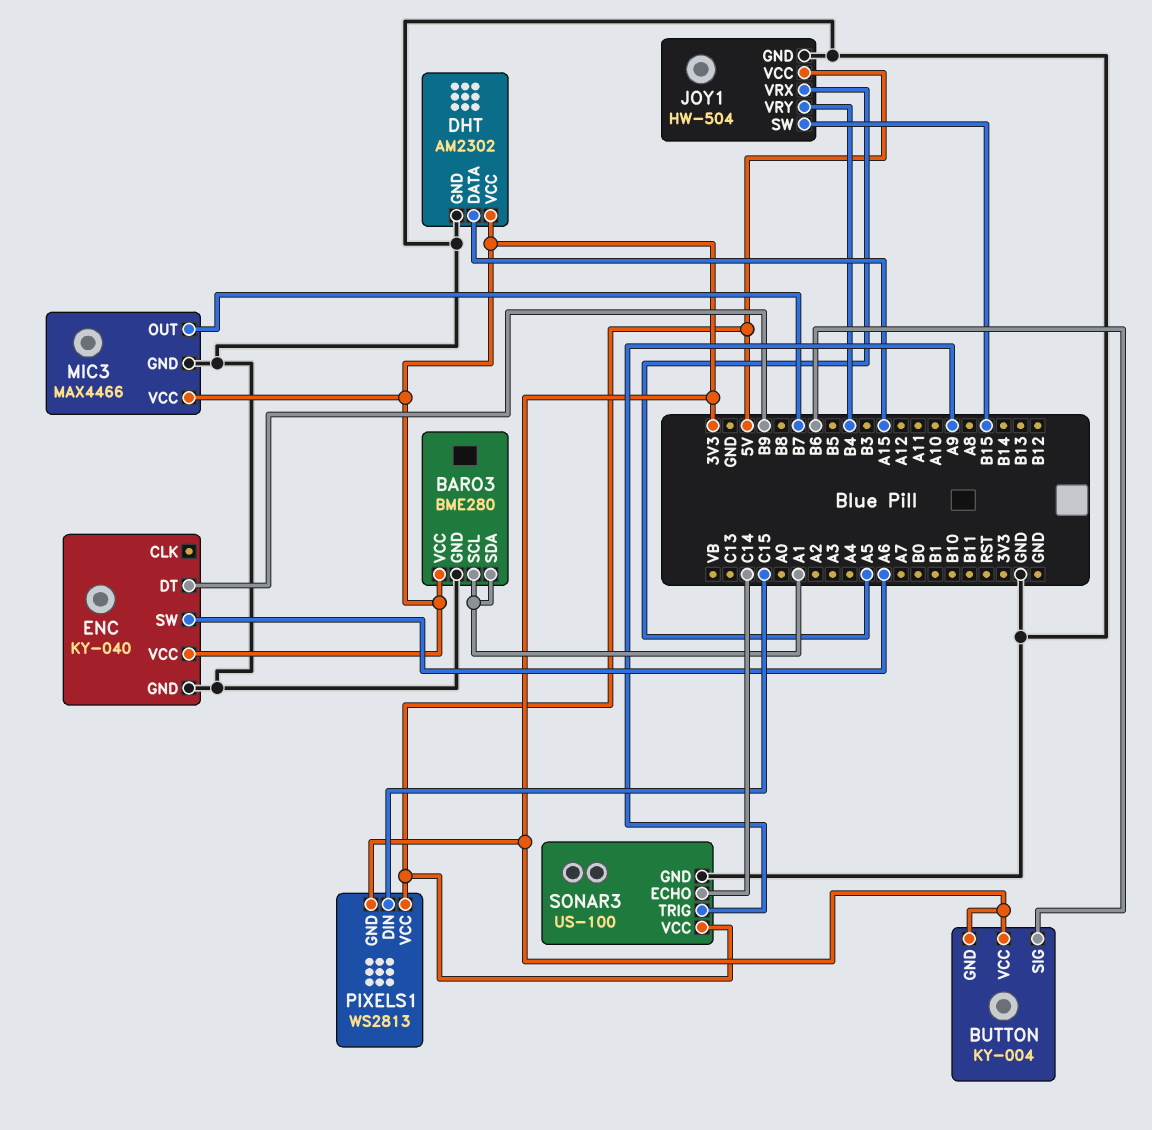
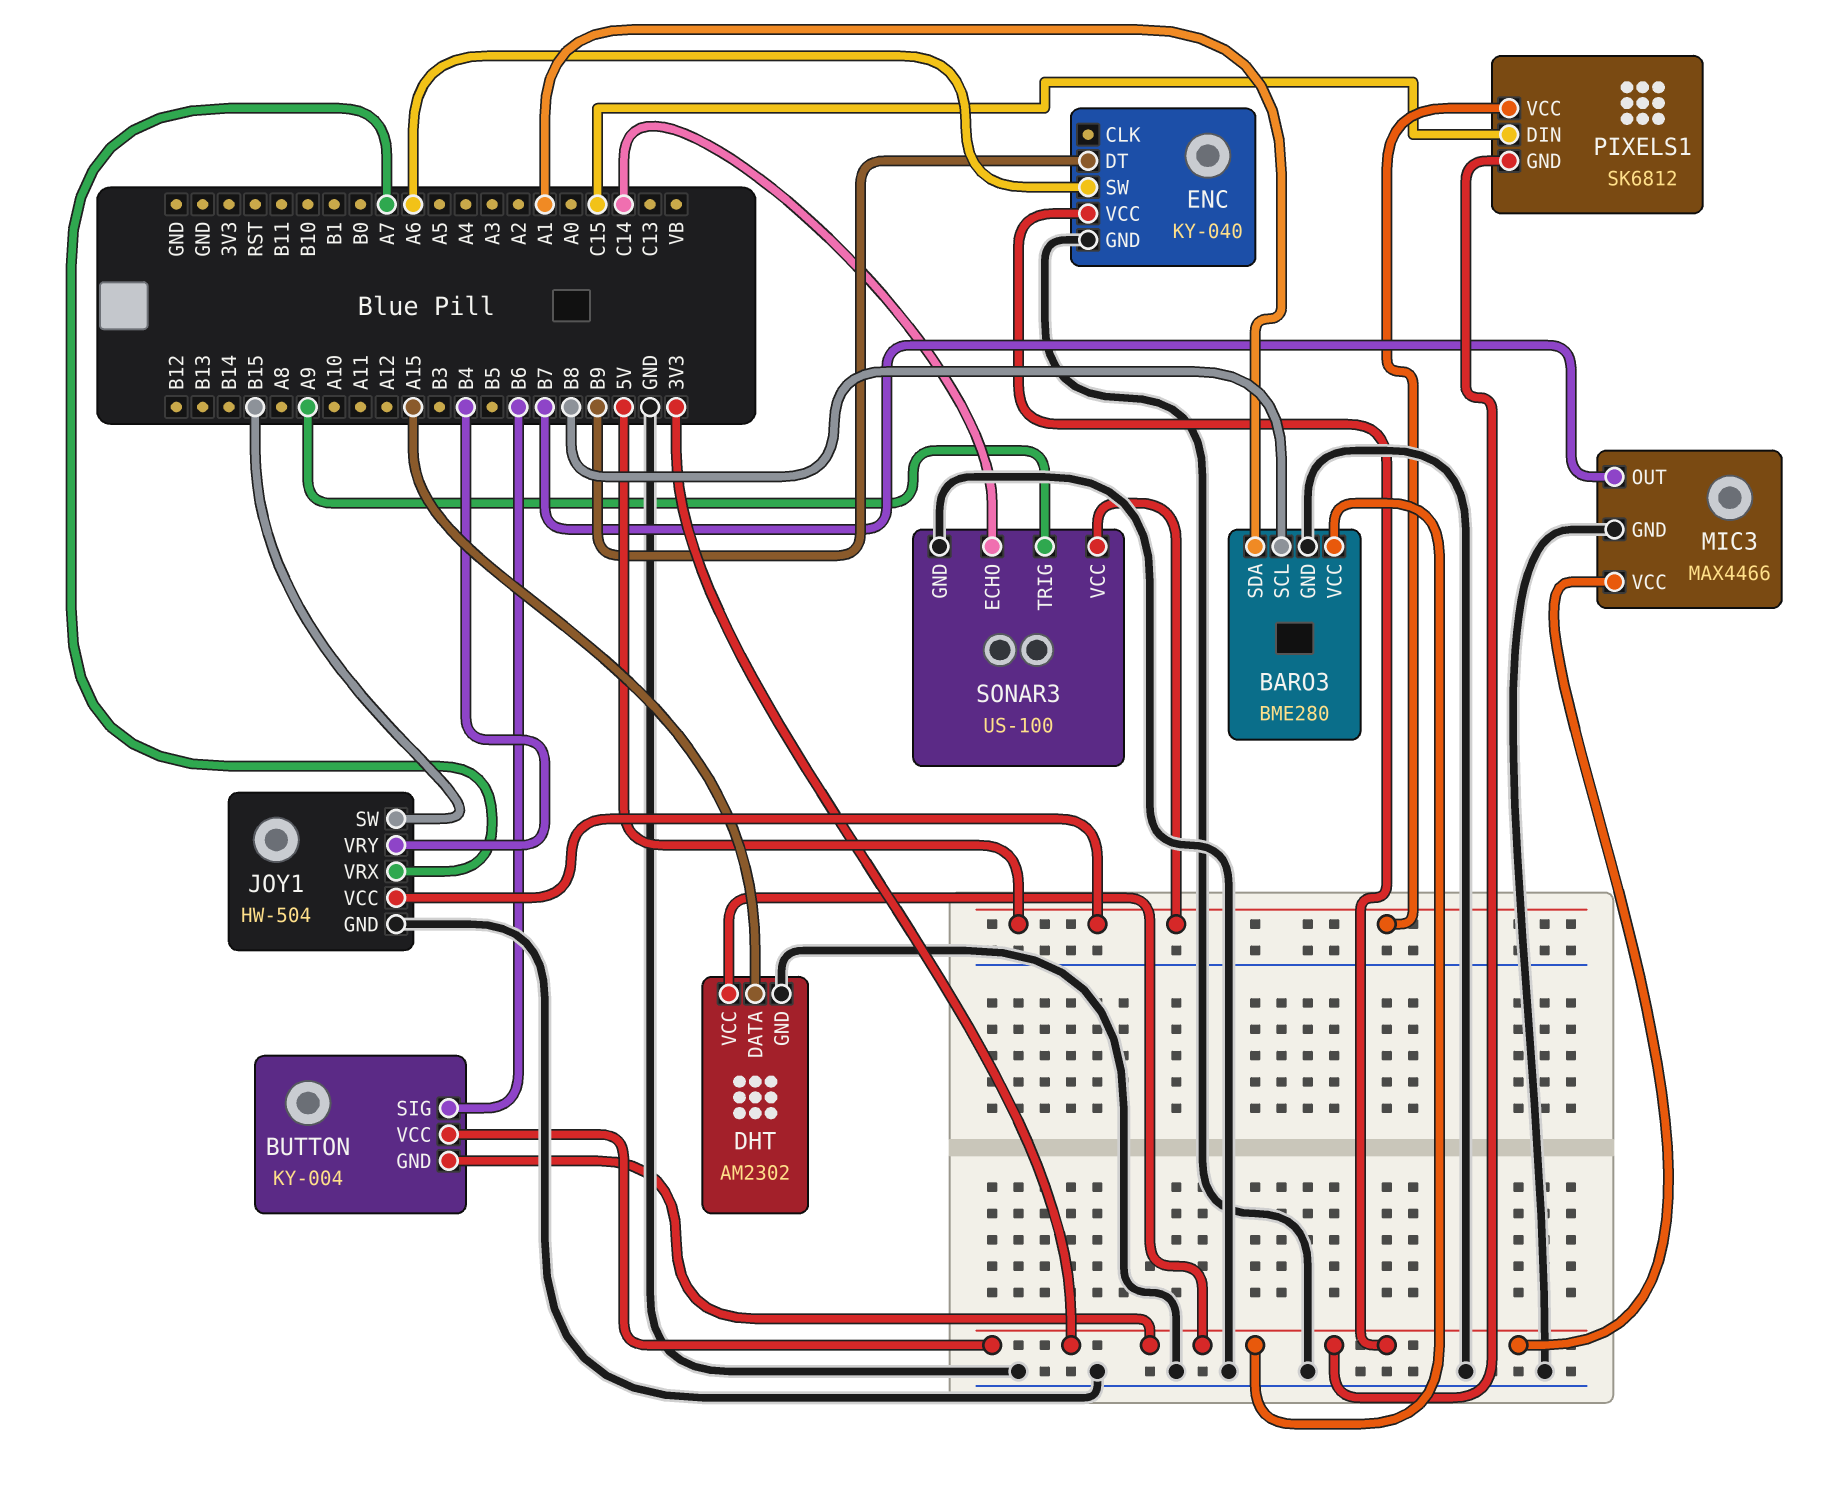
BARO3 pin SCL: A1 -> B8
JOY1 pin VRX: A5 -> A7
PIXELS1: WS2813 -> SK6812

